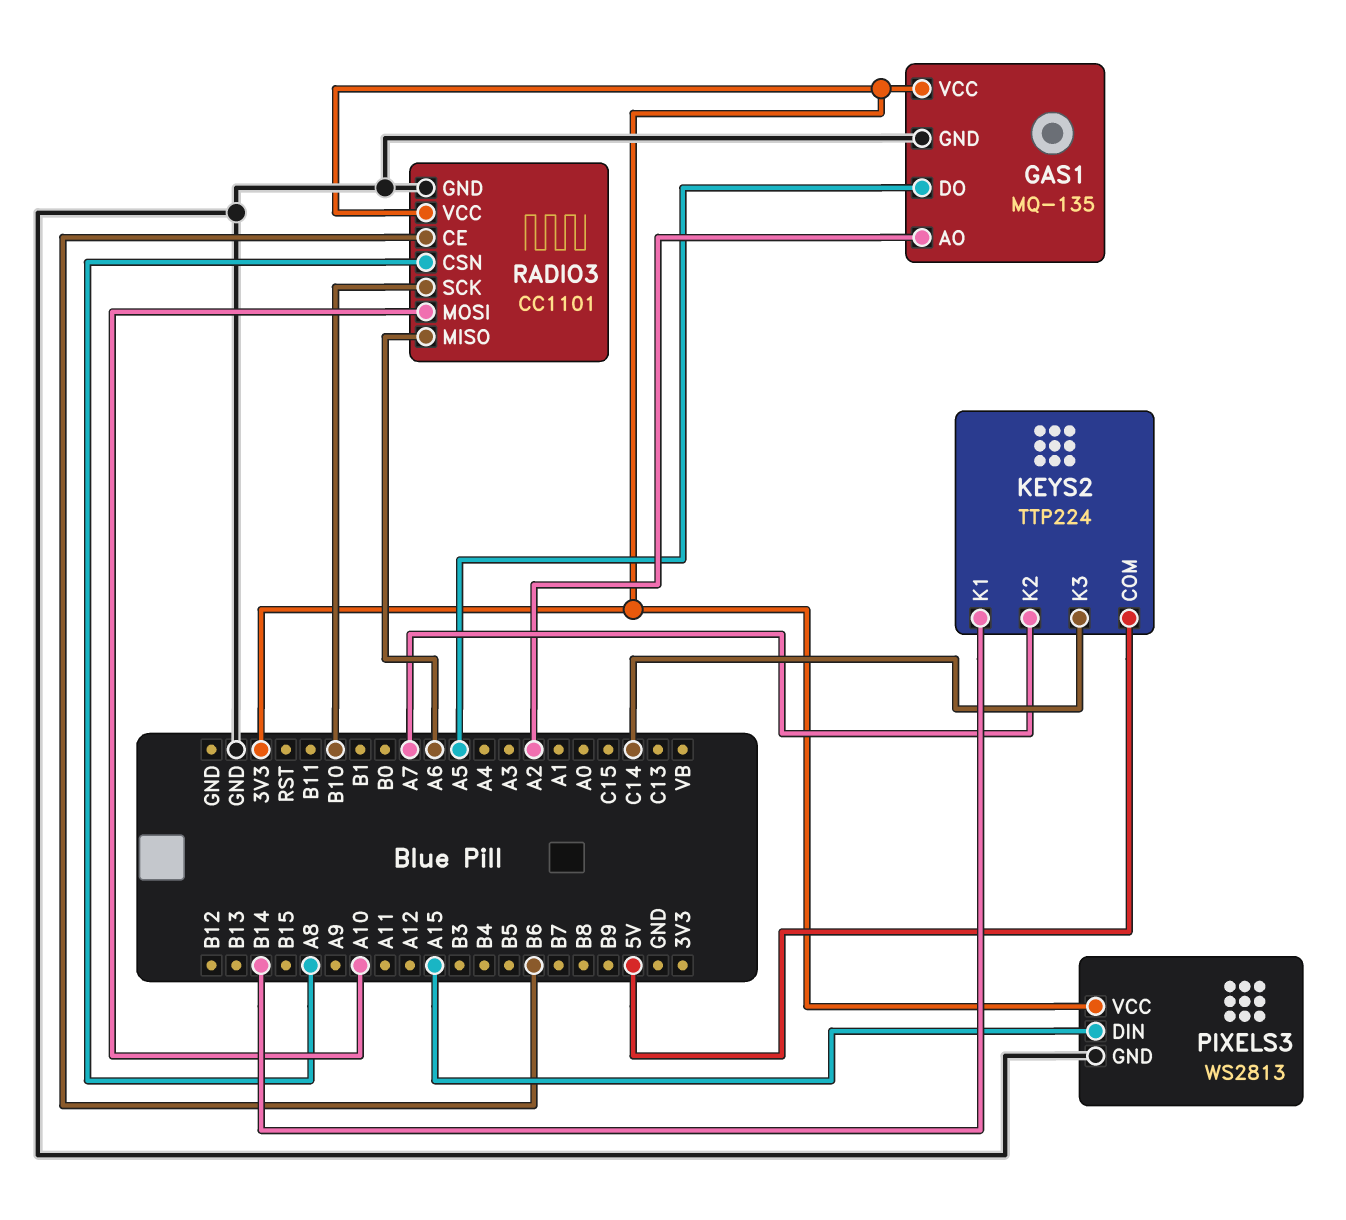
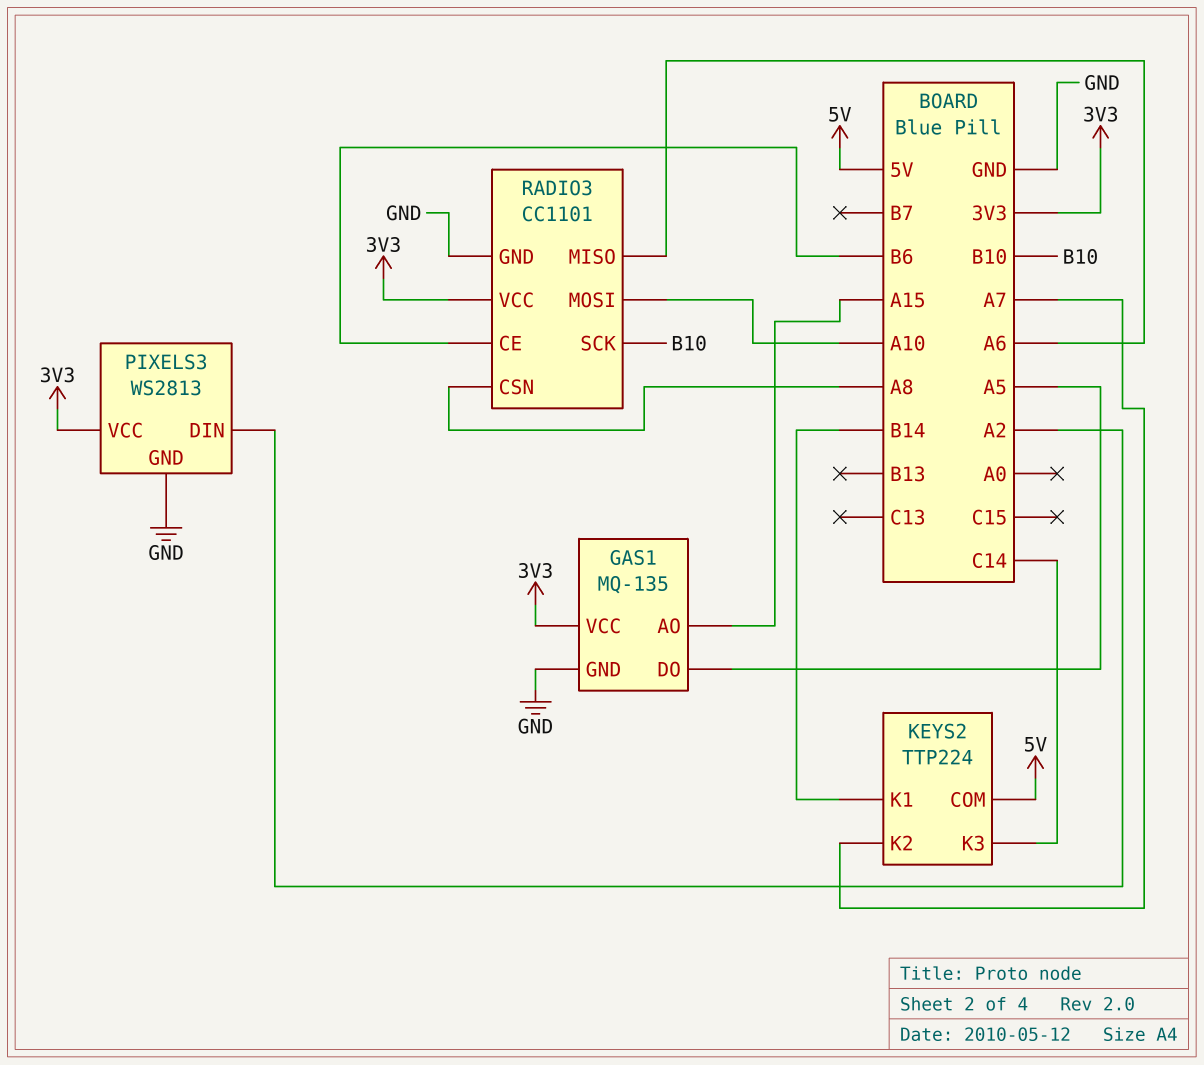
GAS1 pin AO: A2 -> A15
PIXELS3 pin DIN: A15 -> A2

